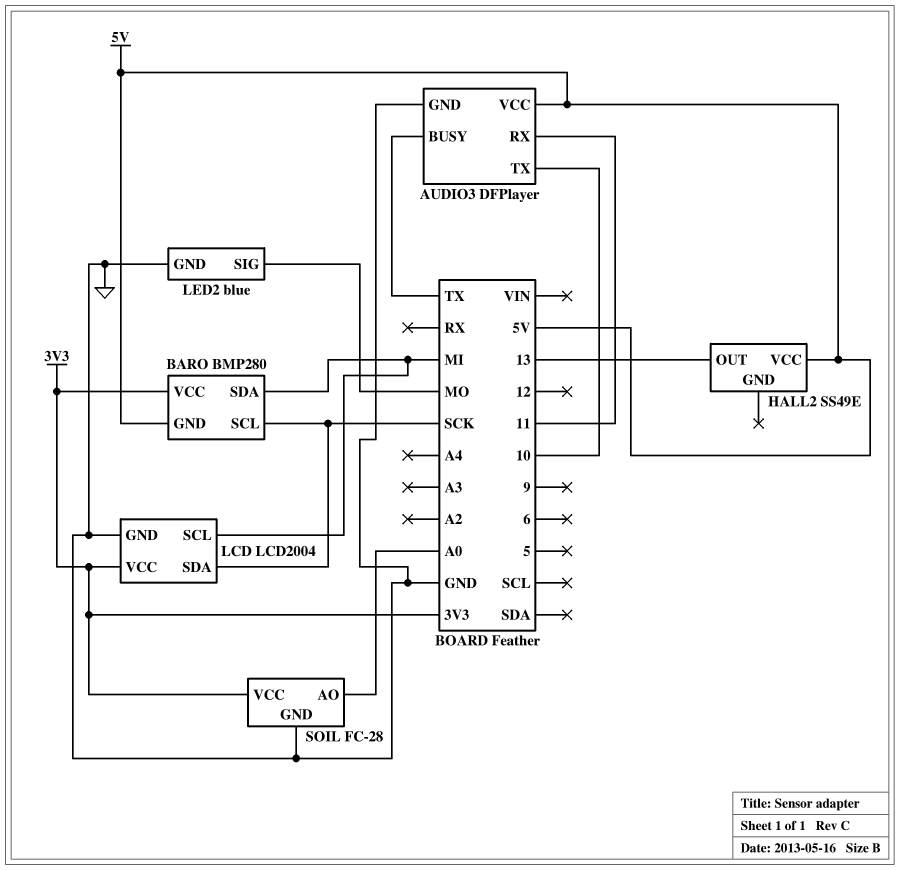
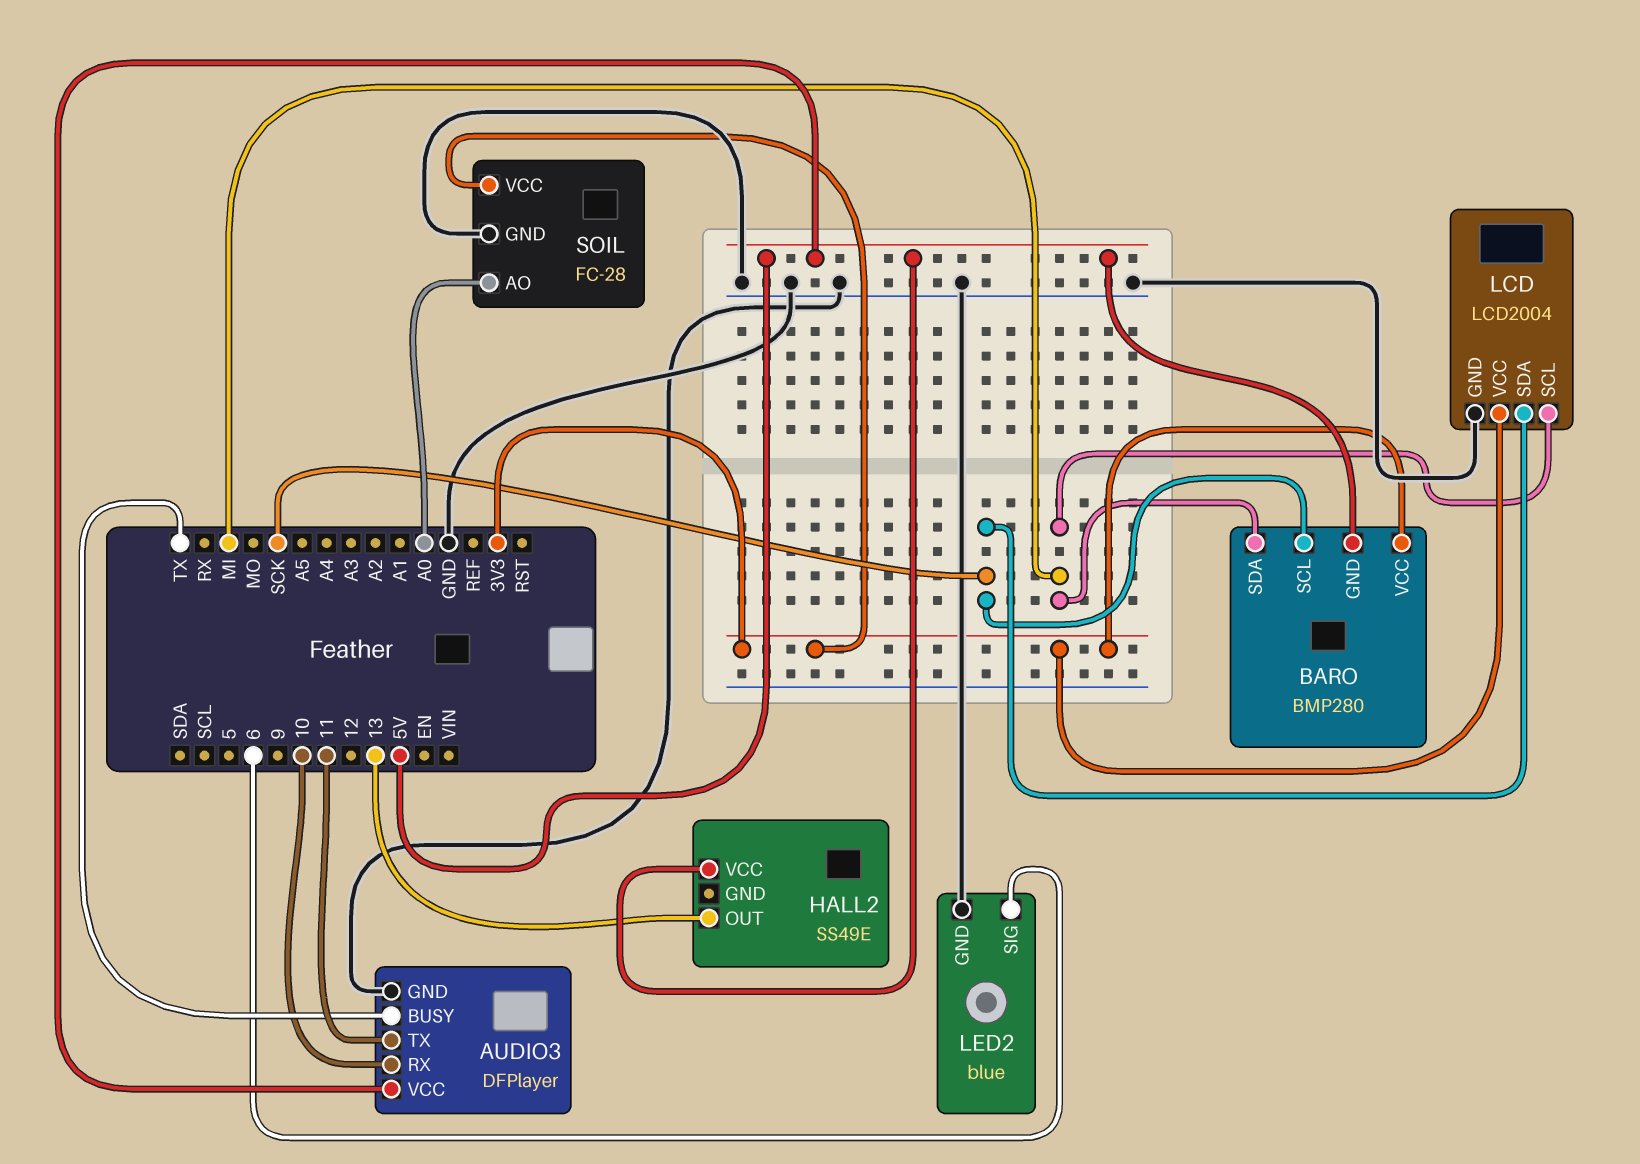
AUDIO3 pin RX: 11 -> 10
AUDIO3 pin TX: 10 -> 11
LED2 pin SIG: MO -> 6

